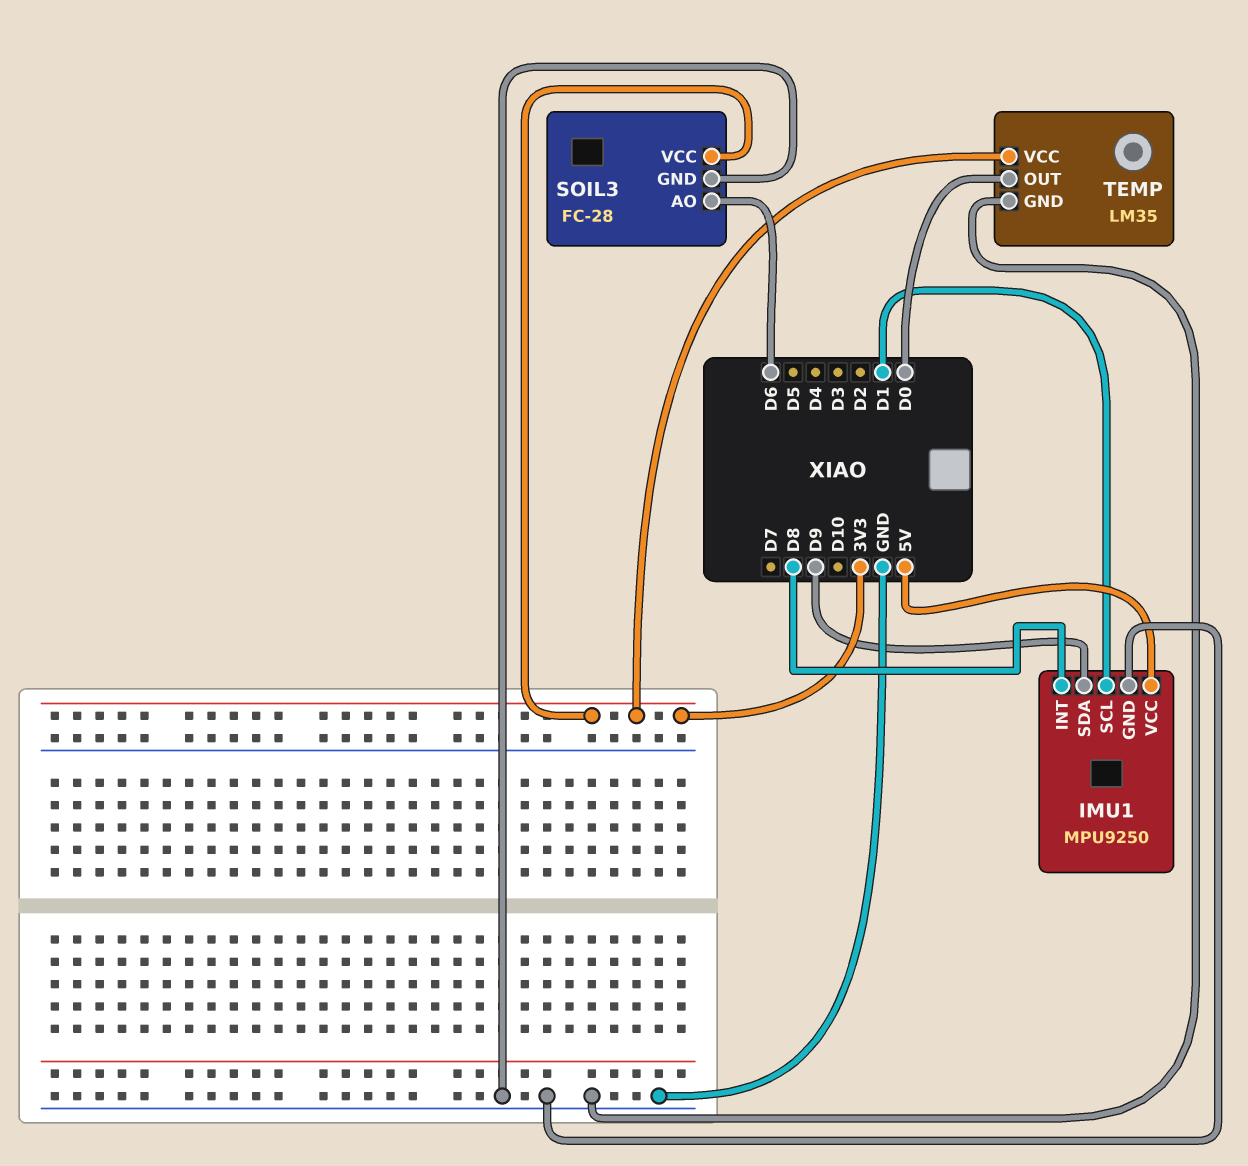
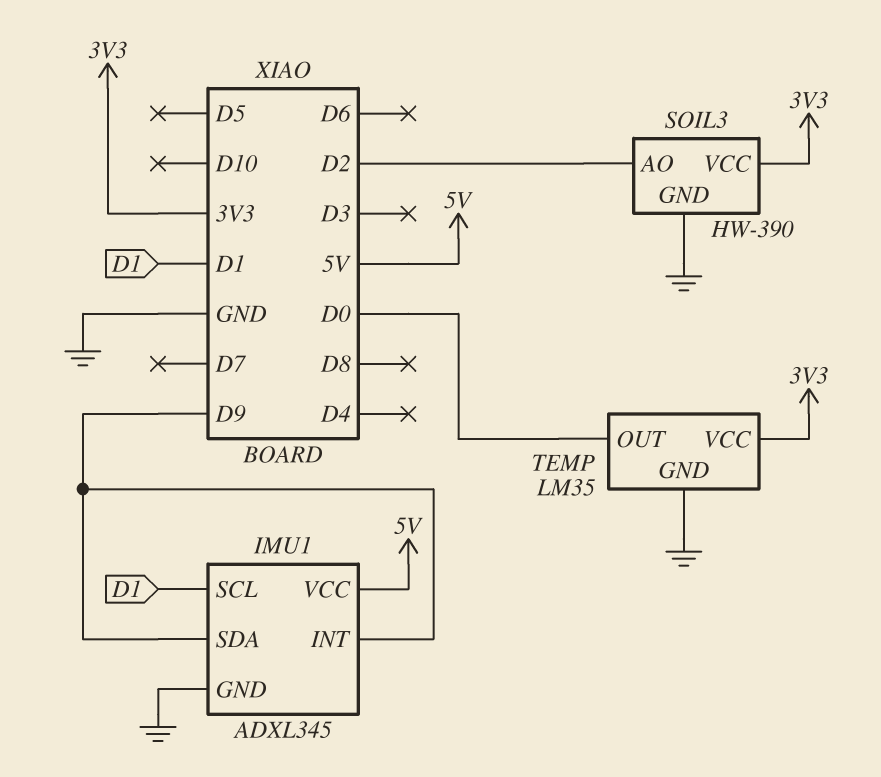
IMU1: MPU9250 -> ADXL345
IMU1 pin INT: D8 -> D9
SOIL3: FC-28 -> HW-390
SOIL3 pin AO: D6 -> D2

